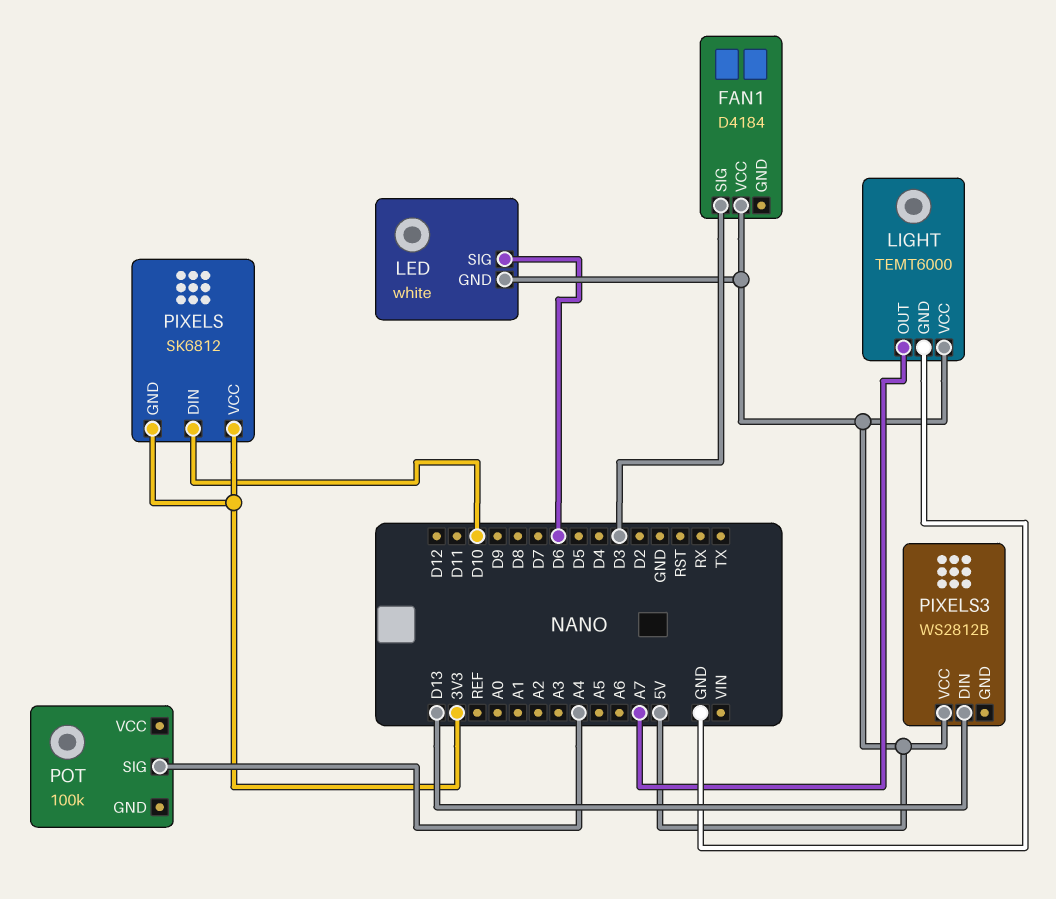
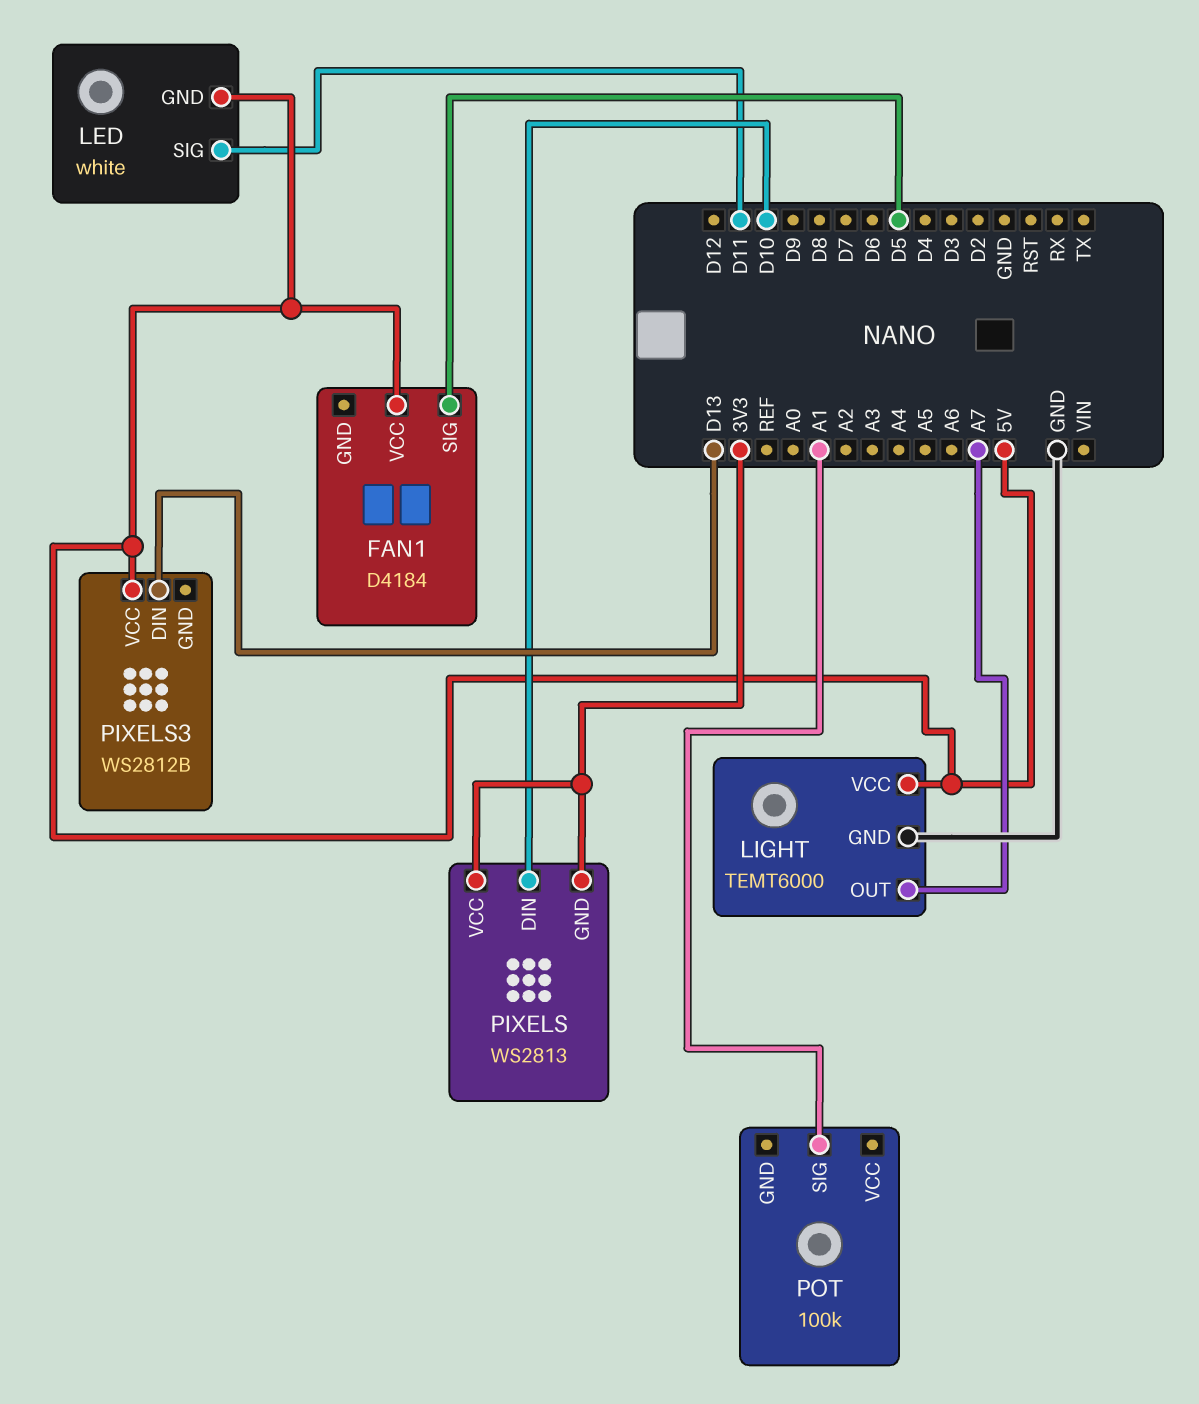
FAN1 pin SIG: D3 -> D5
LED pin SIG: D6 -> D11
PIXELS: SK6812 -> WS2813
POT pin SIG: A4 -> A1

